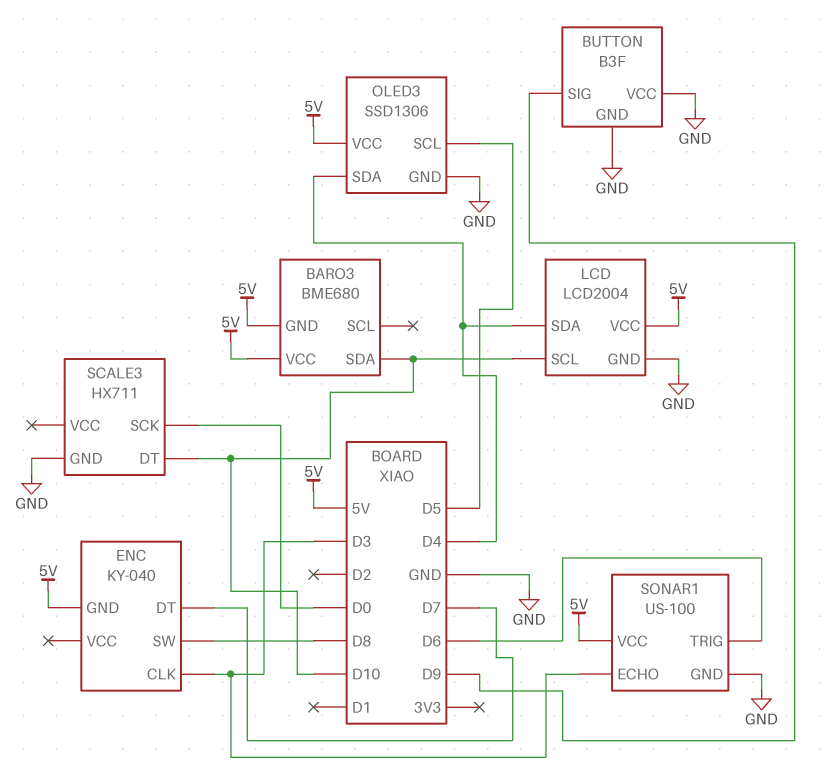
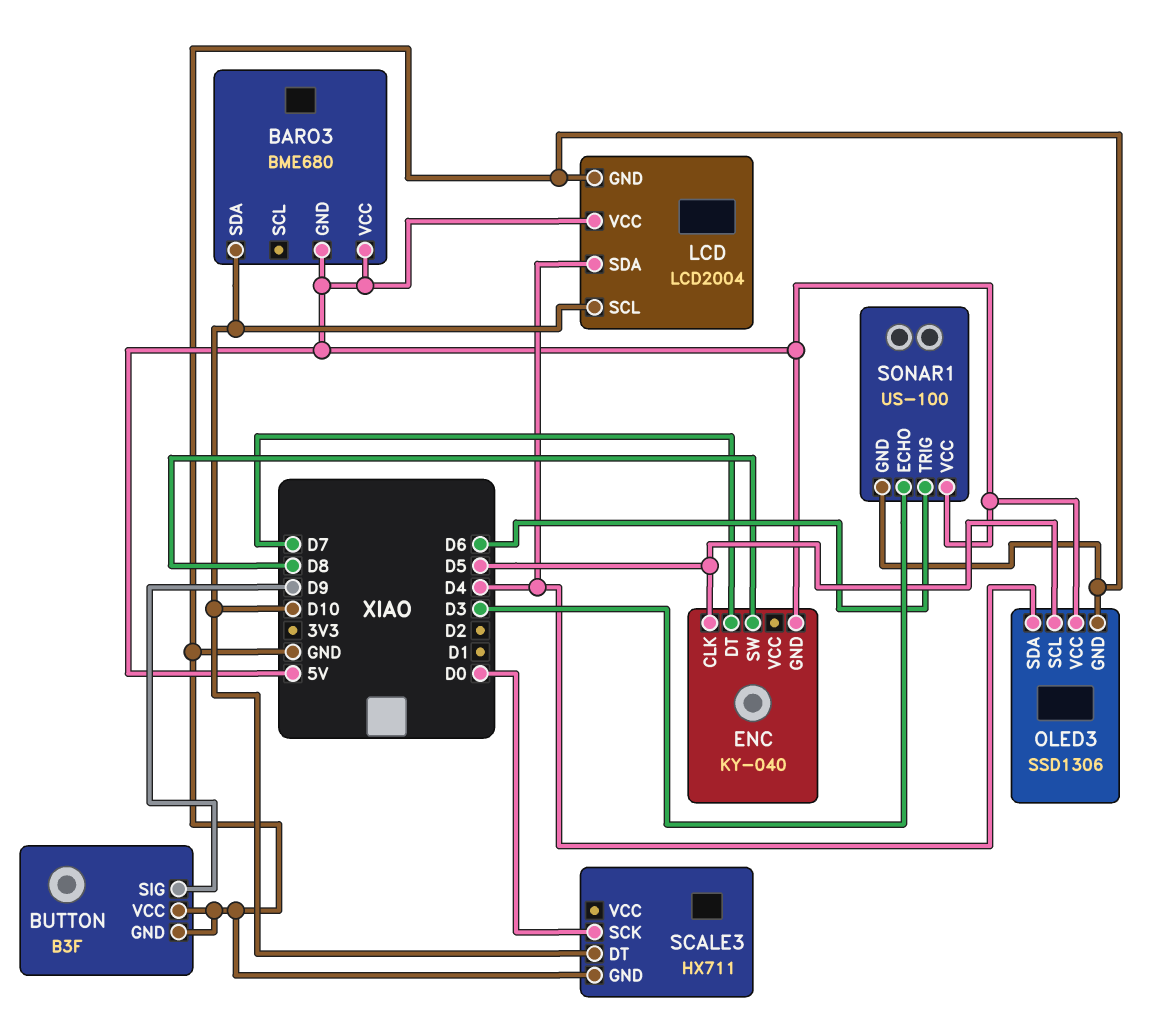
ENC pin CLK: D3 -> D5

